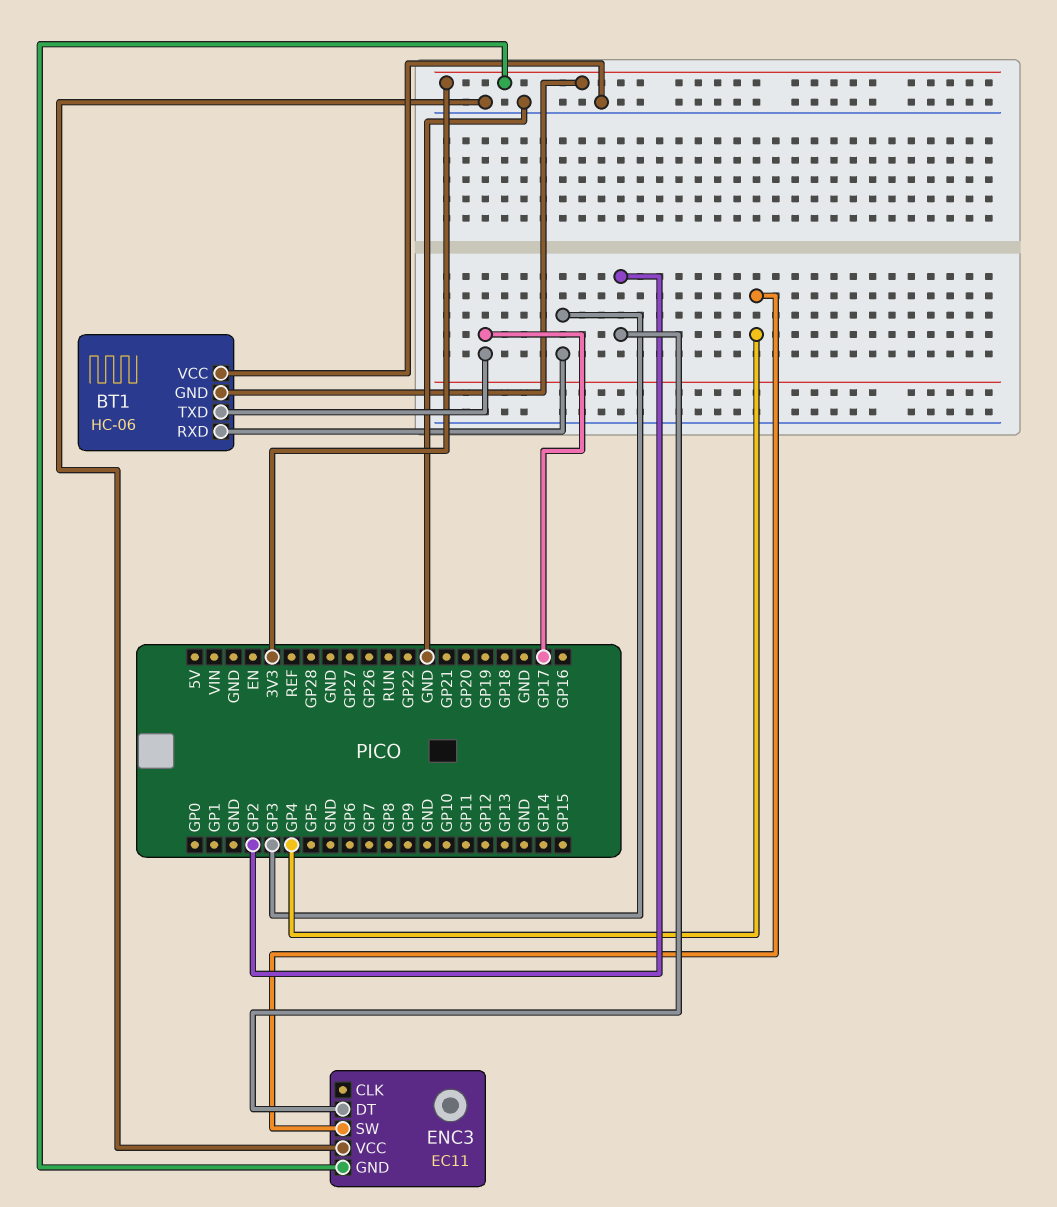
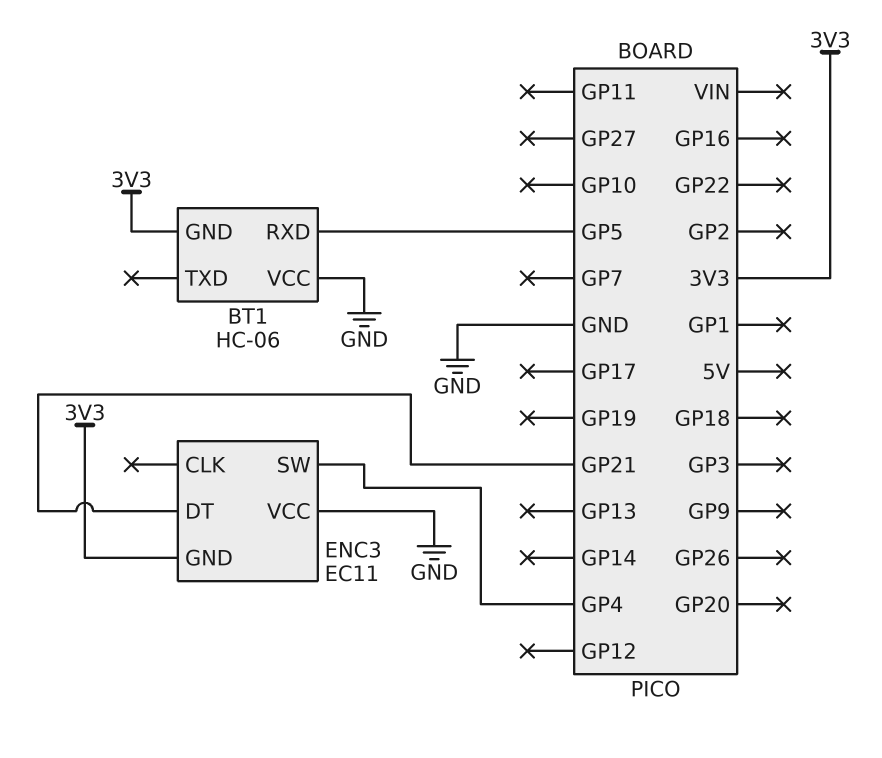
BT1 pin RXD: GP3 -> GP5
BT1 pin TXD: GP17 -> none
ENC3 pin DT: GP2 -> GP21

